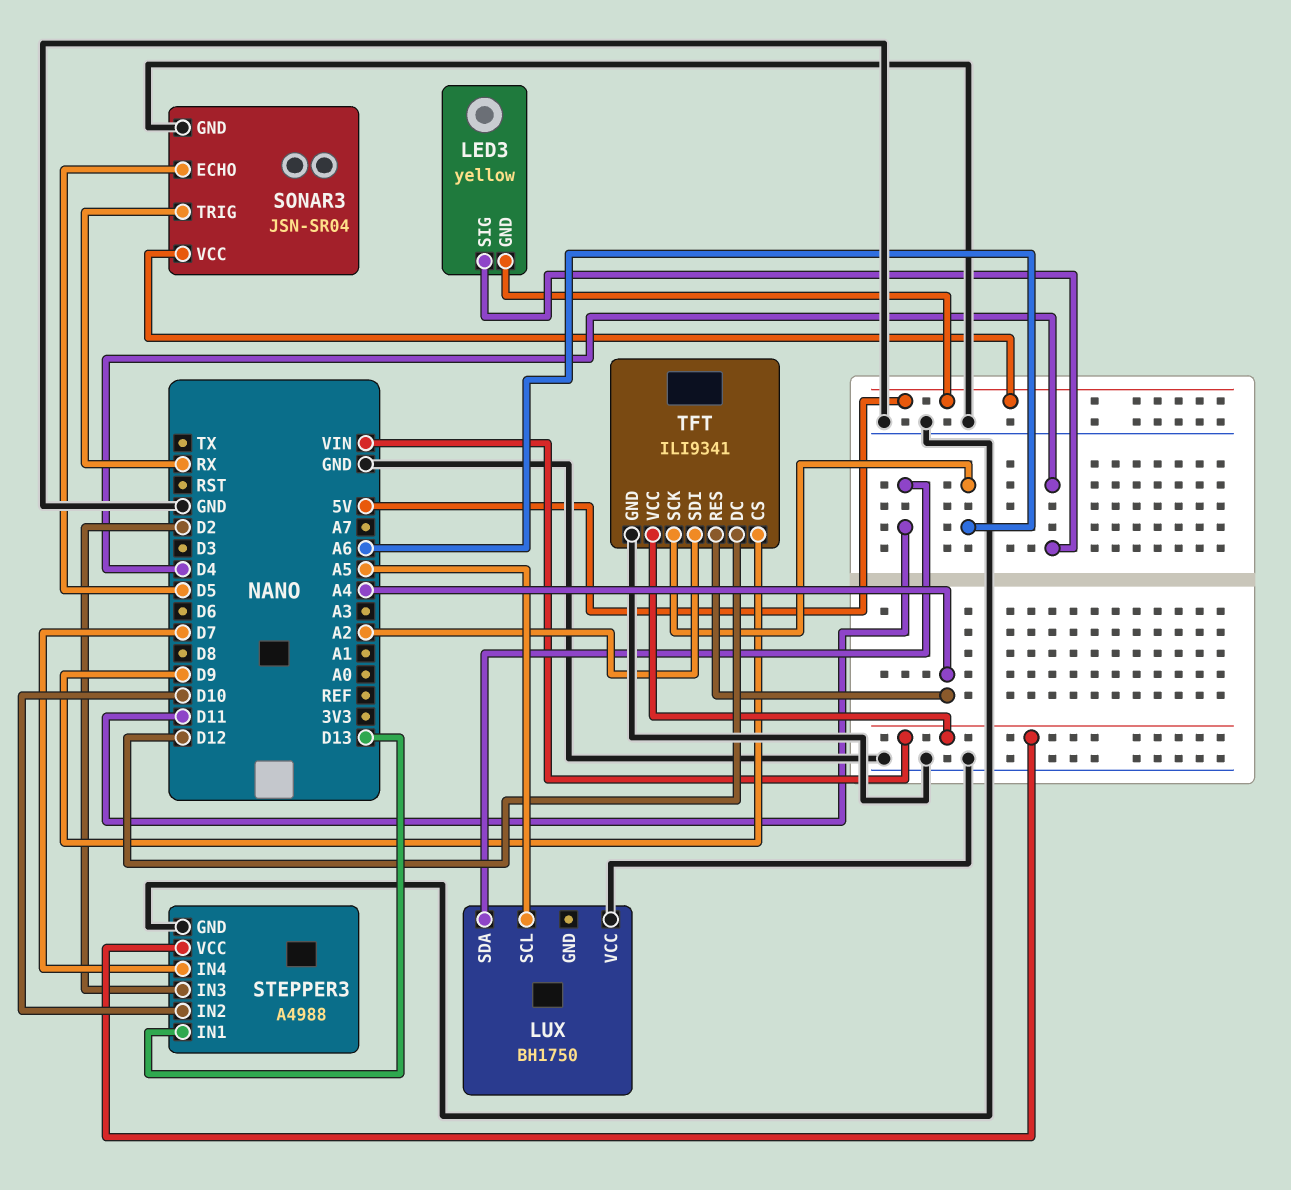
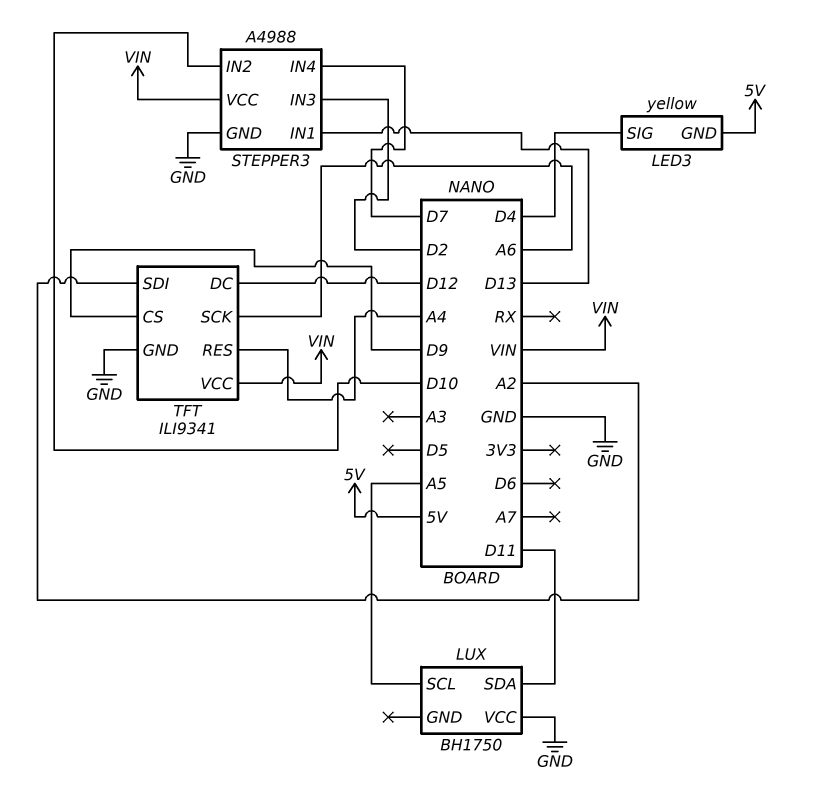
SONAR3: JSN-SR04 -> none
SONAR3 pin ECHO: D5 -> none
SONAR3 pin GND: GND -> none
SONAR3 pin TRIG: RX -> none
SONAR3 pin VCC: 5V -> none

